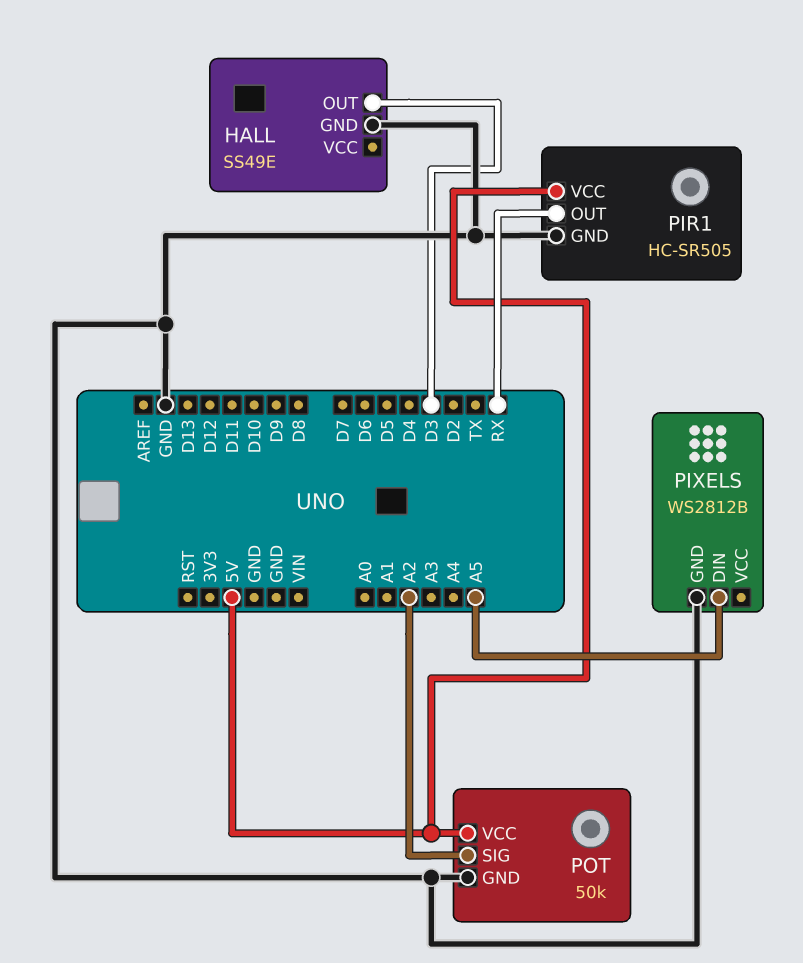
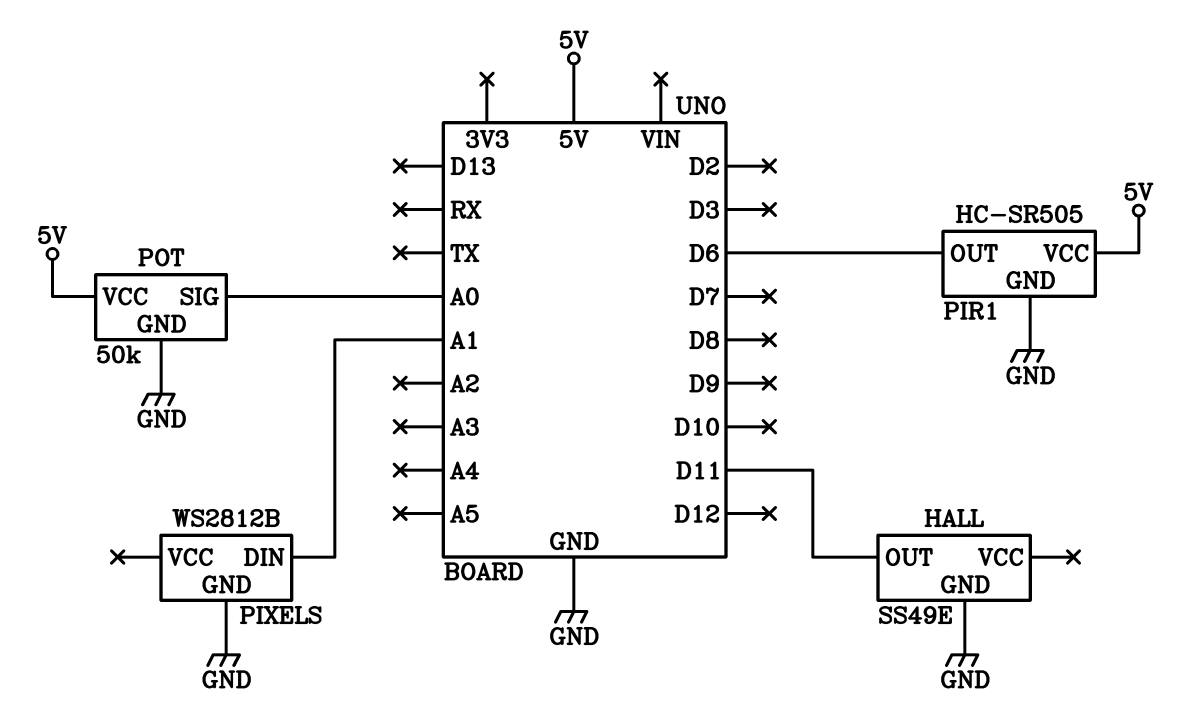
HALL pin OUT: D3 -> D11
PIR1 pin OUT: RX -> D6
PIXELS pin DIN: A5 -> A1
POT pin SIG: A2 -> A0

